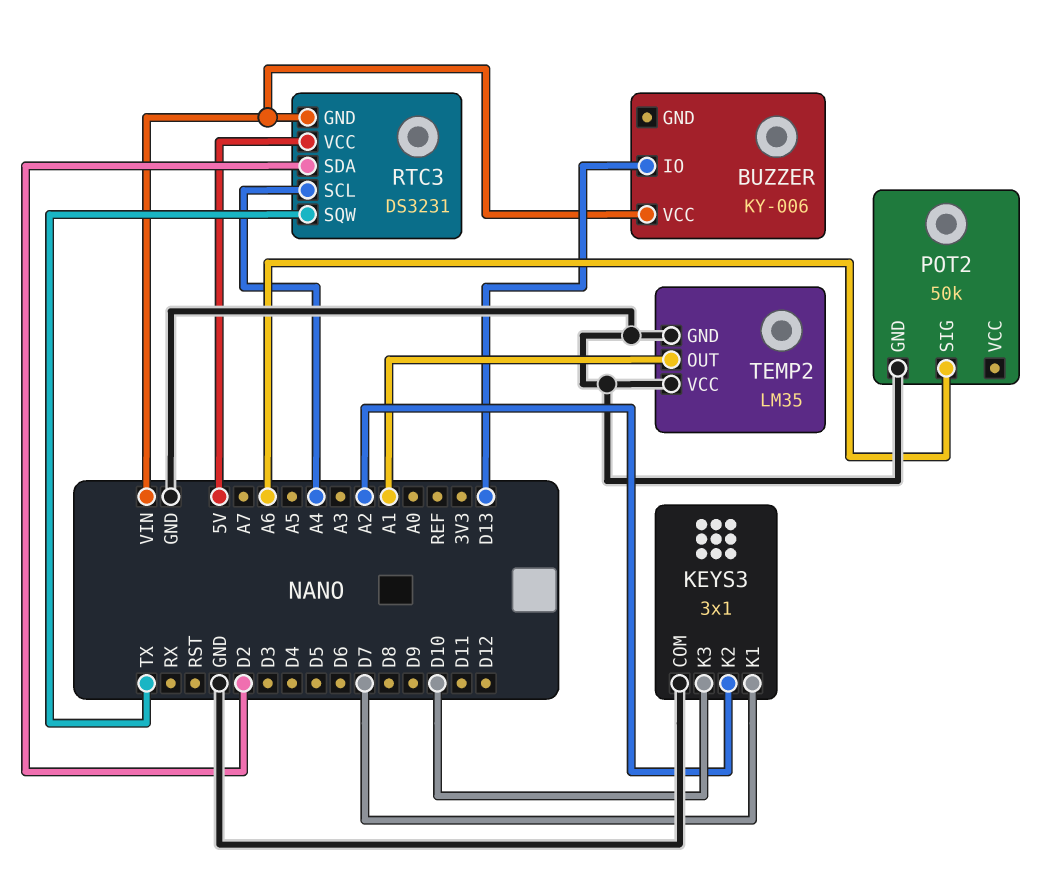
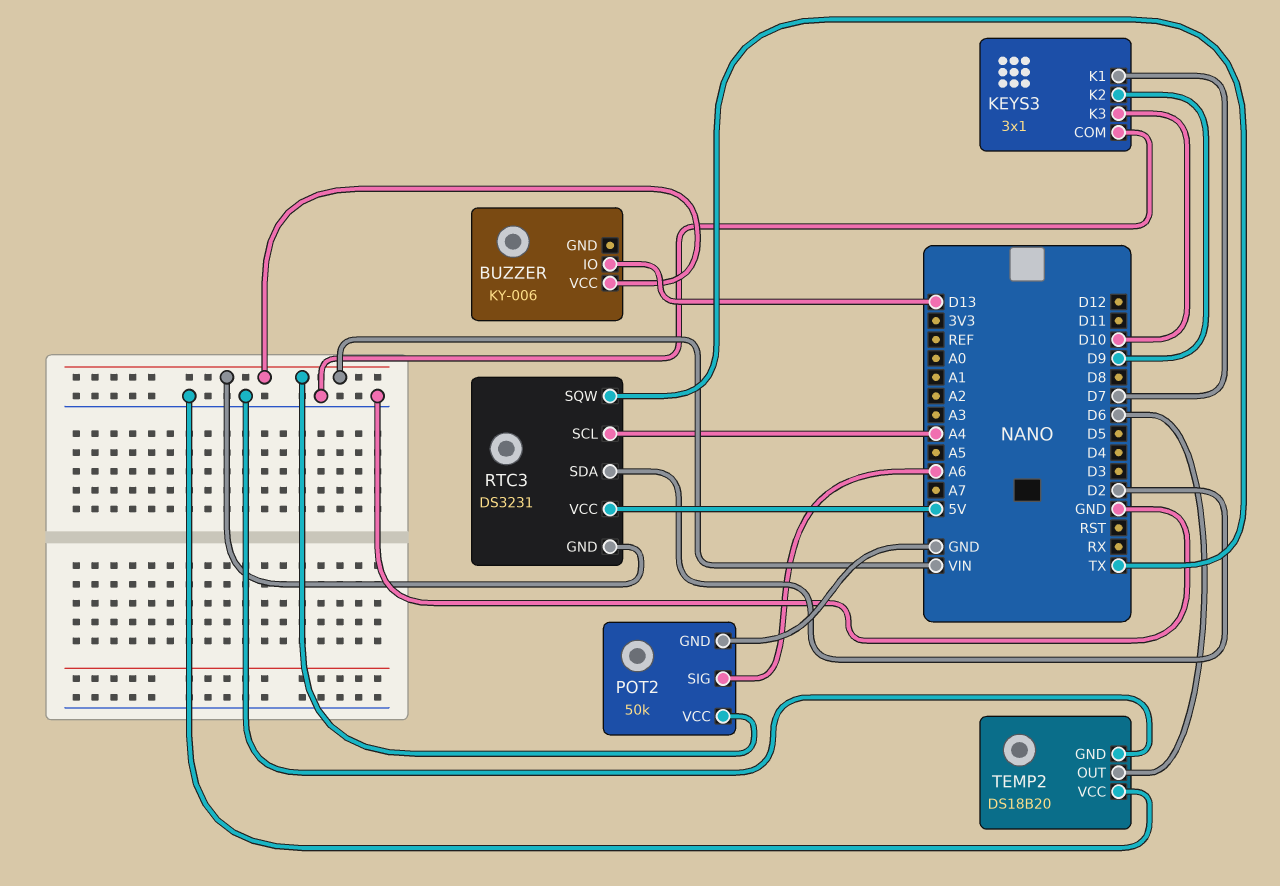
KEYS3 pin K2: A2 -> D9
POT2 pin VCC: none -> VIN
TEMP2: LM35 -> DS18B20
TEMP2 pin OUT: A1 -> D6

